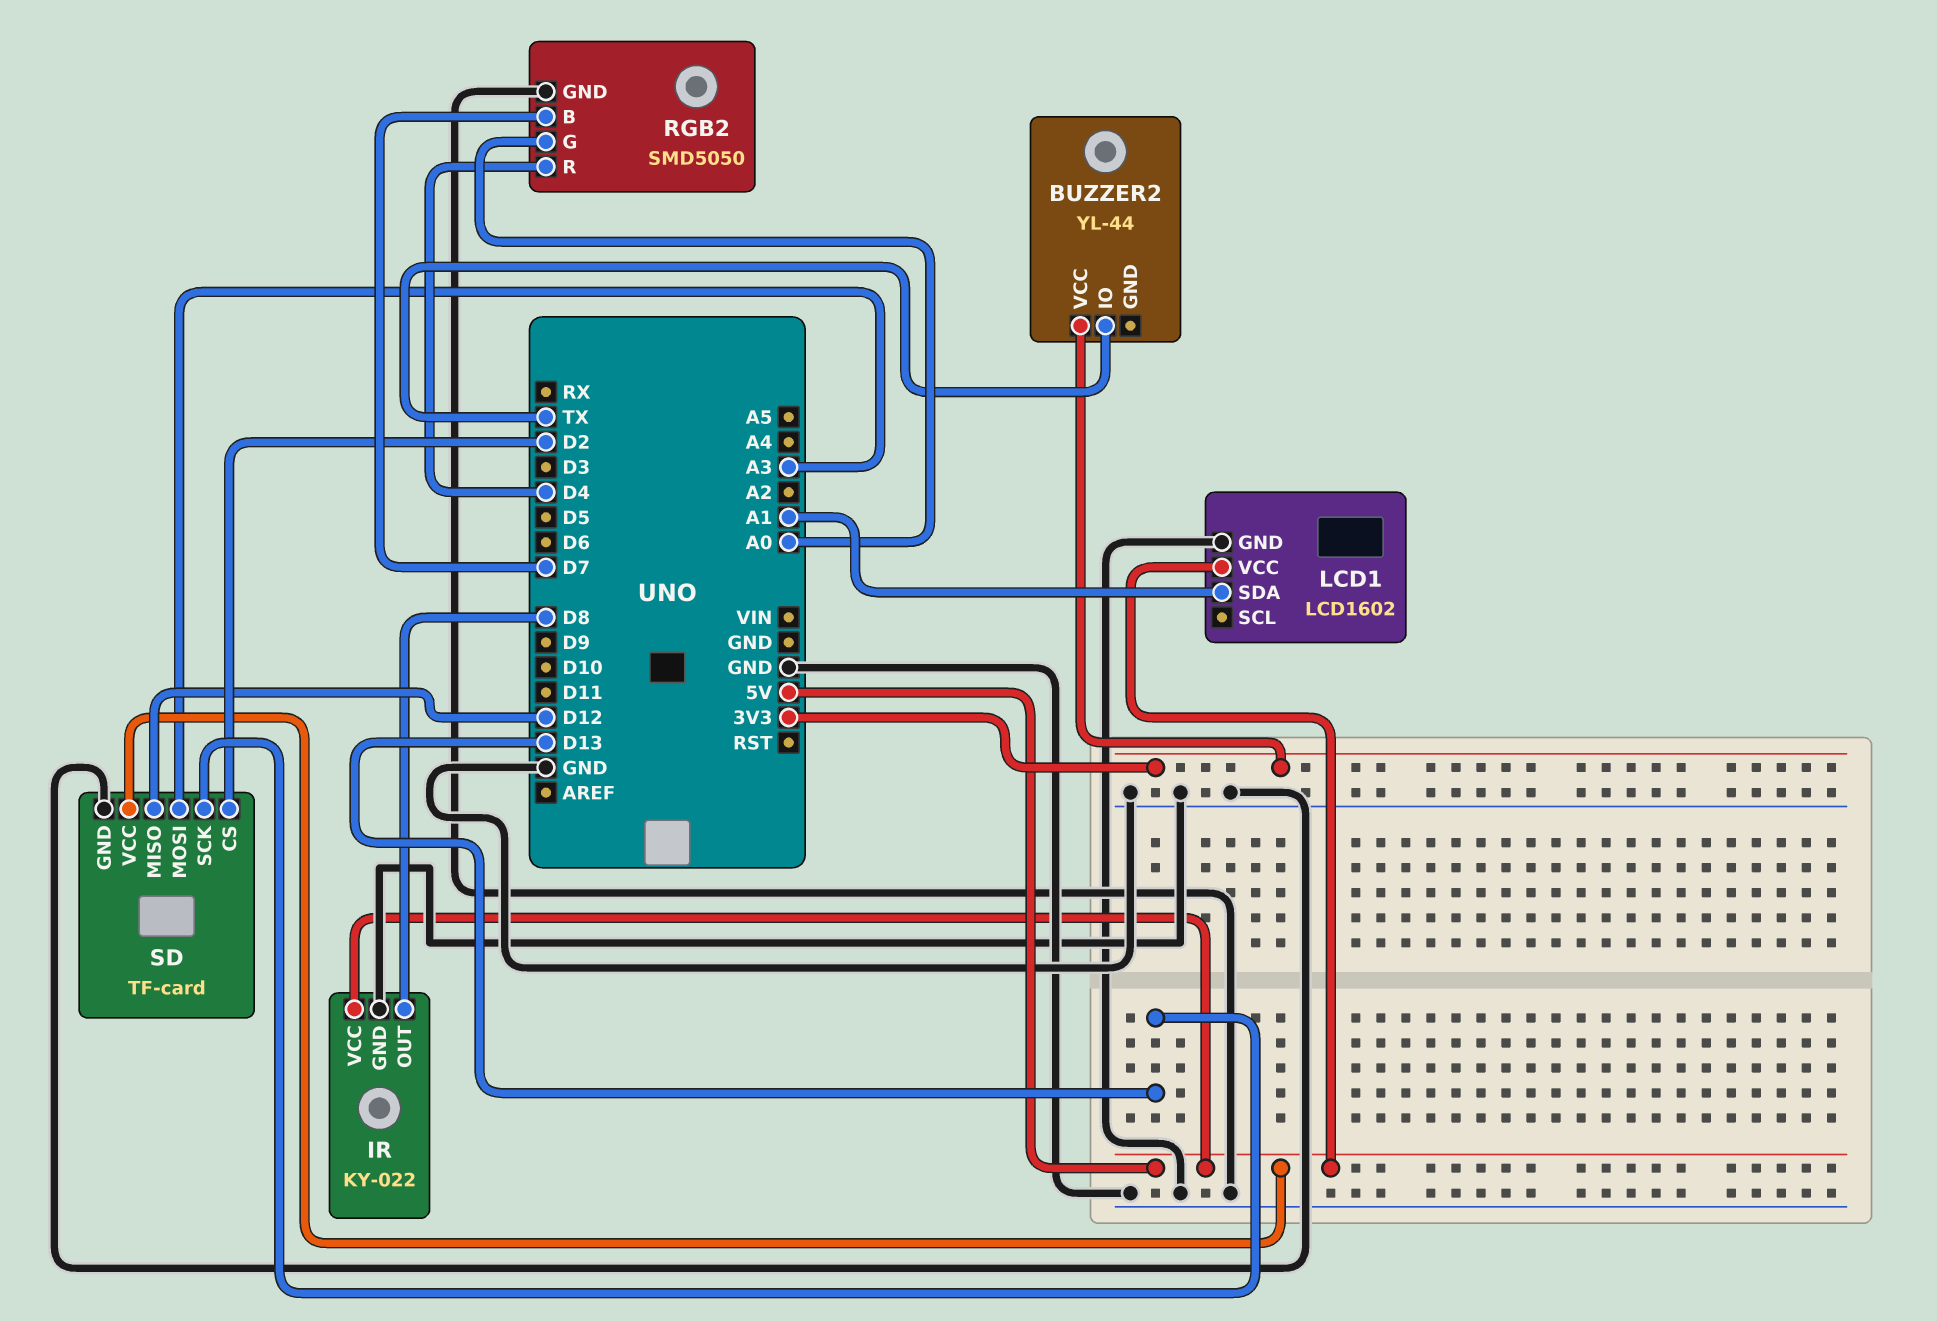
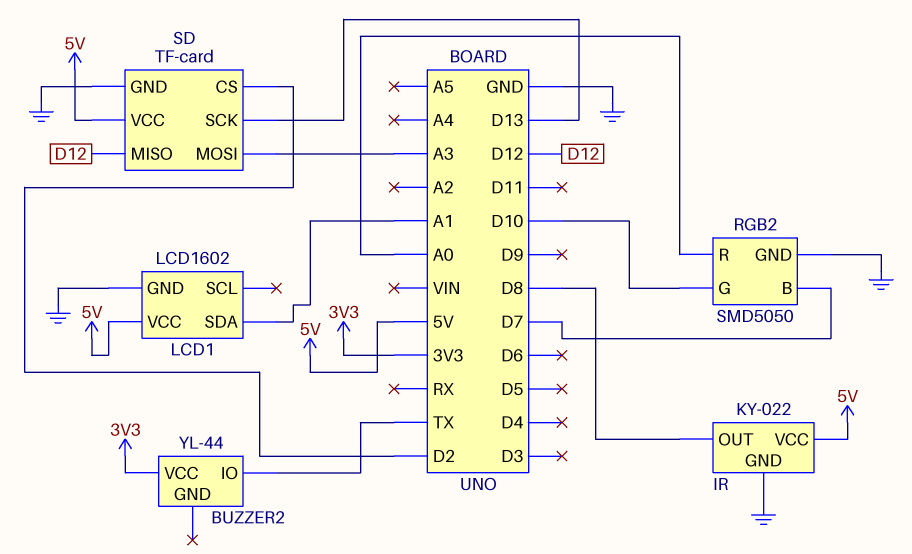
RGB2 pin G: A0 -> D10
RGB2 pin R: D4 -> A0

